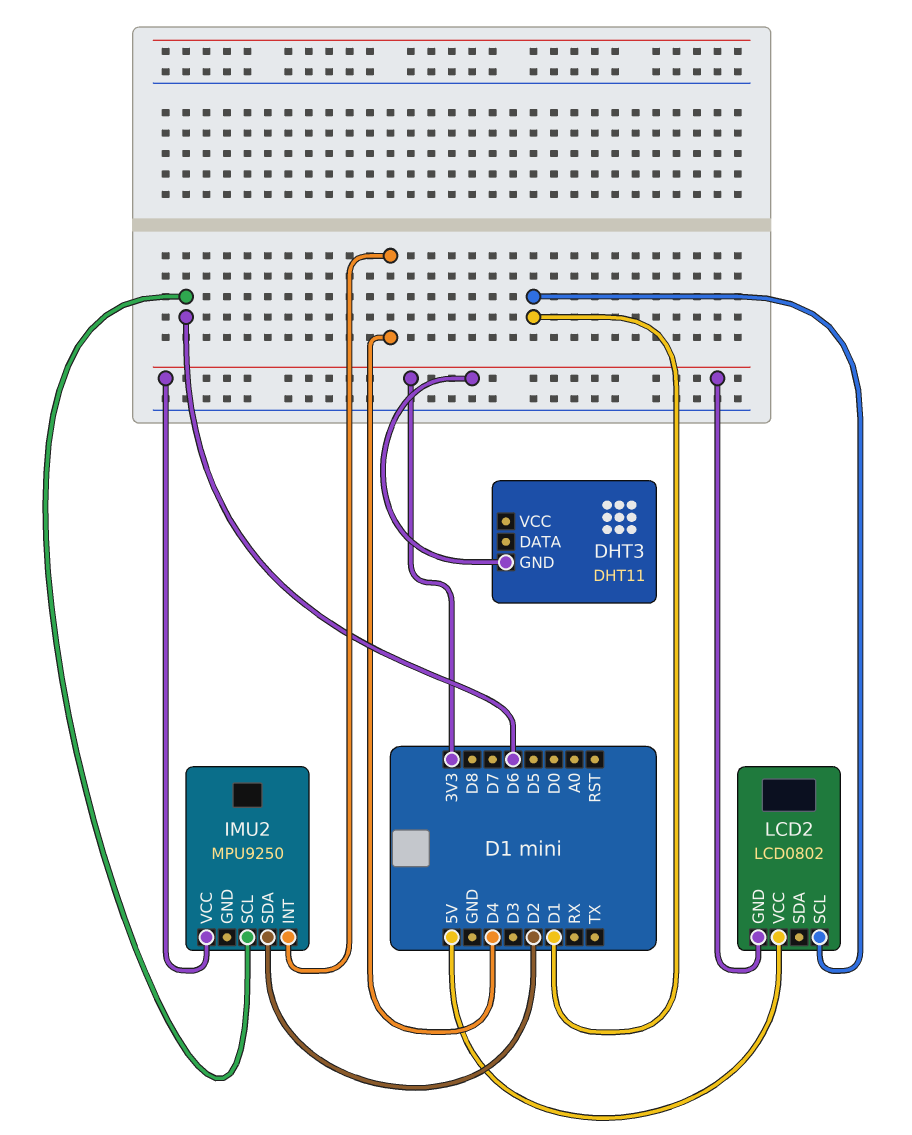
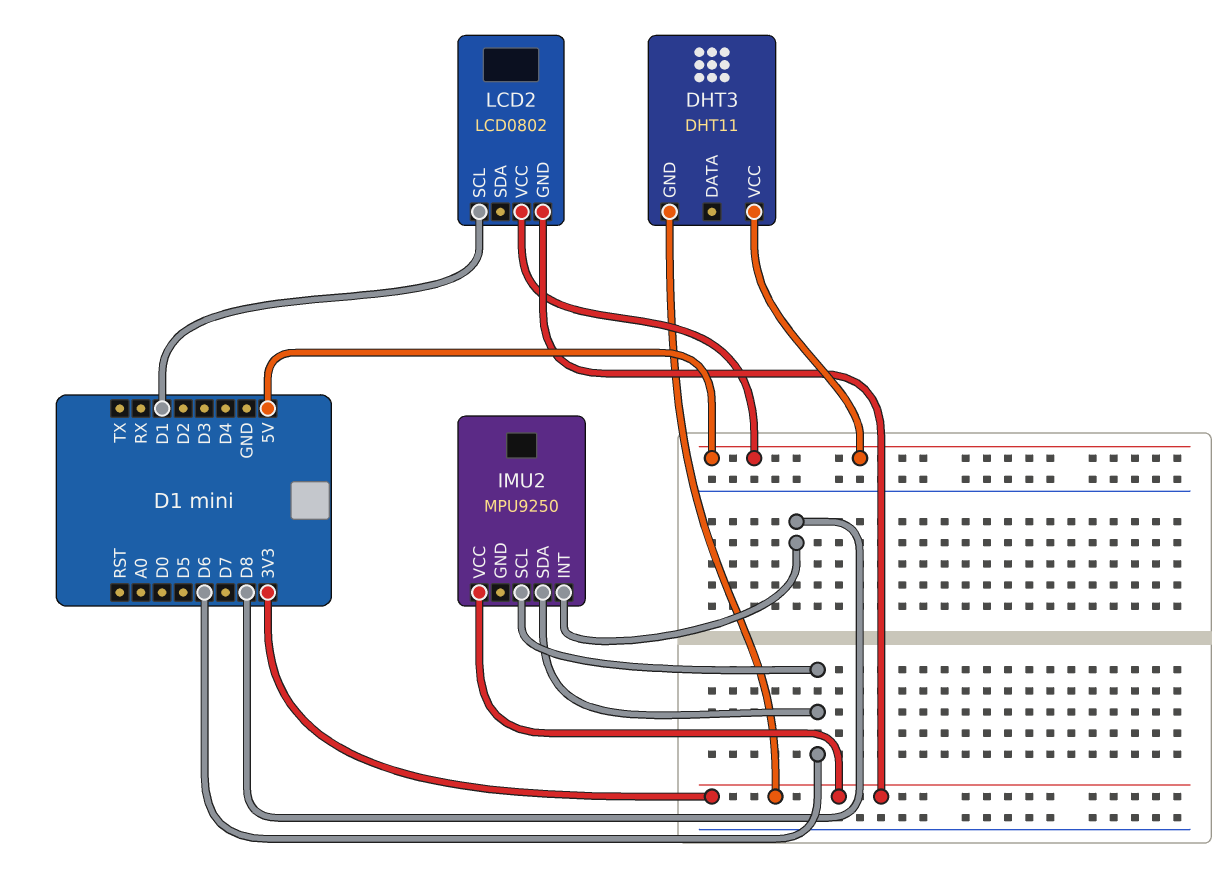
DHT3 pin VCC: none -> 5V
IMU2 pin INT: D4 -> D8
IMU2 pin SDA: D2 -> D6

